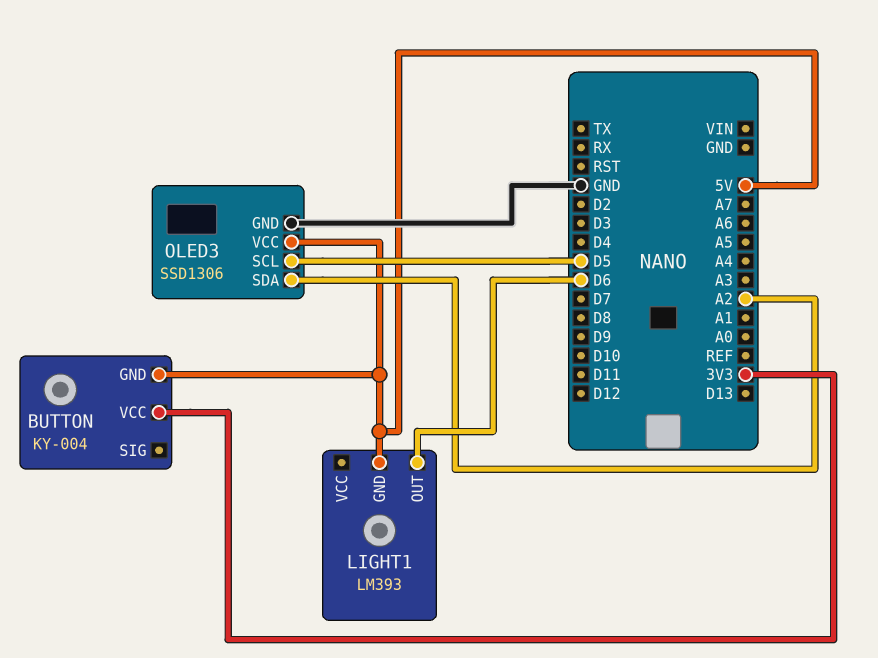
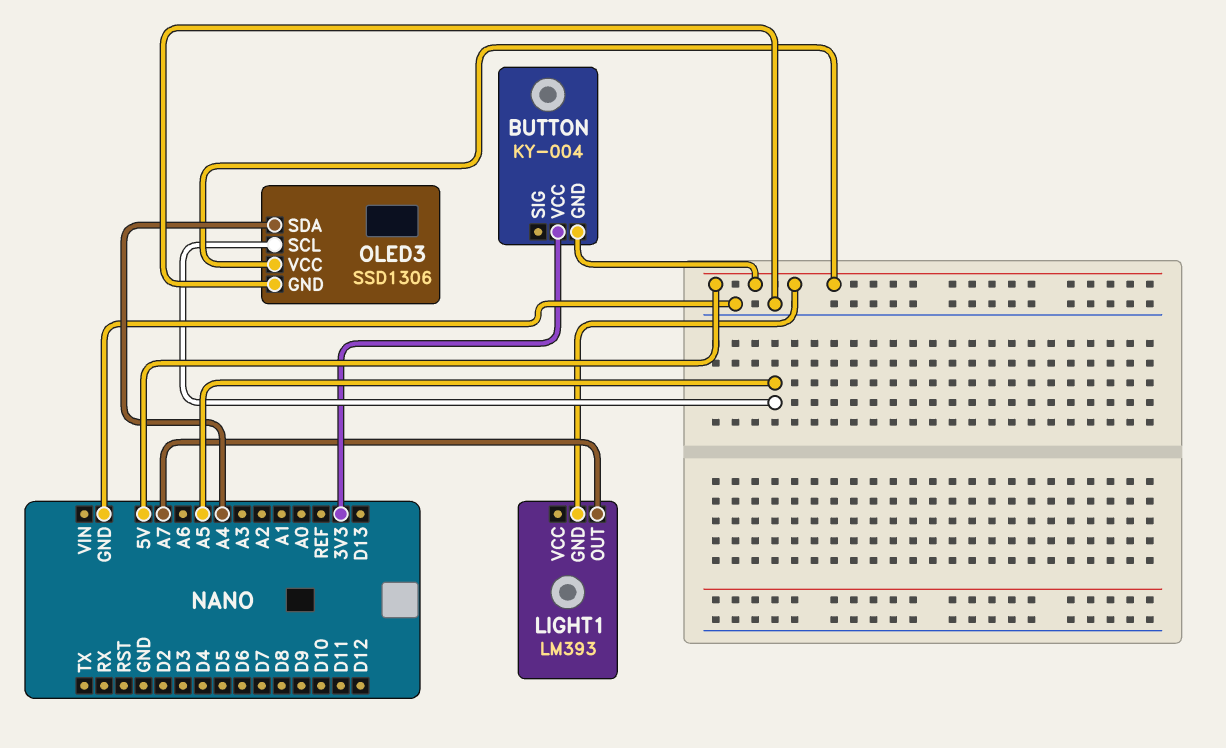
LIGHT1 pin OUT: D6 -> A7
OLED3 pin SCL: D5 -> A5
OLED3 pin SDA: A2 -> A4

